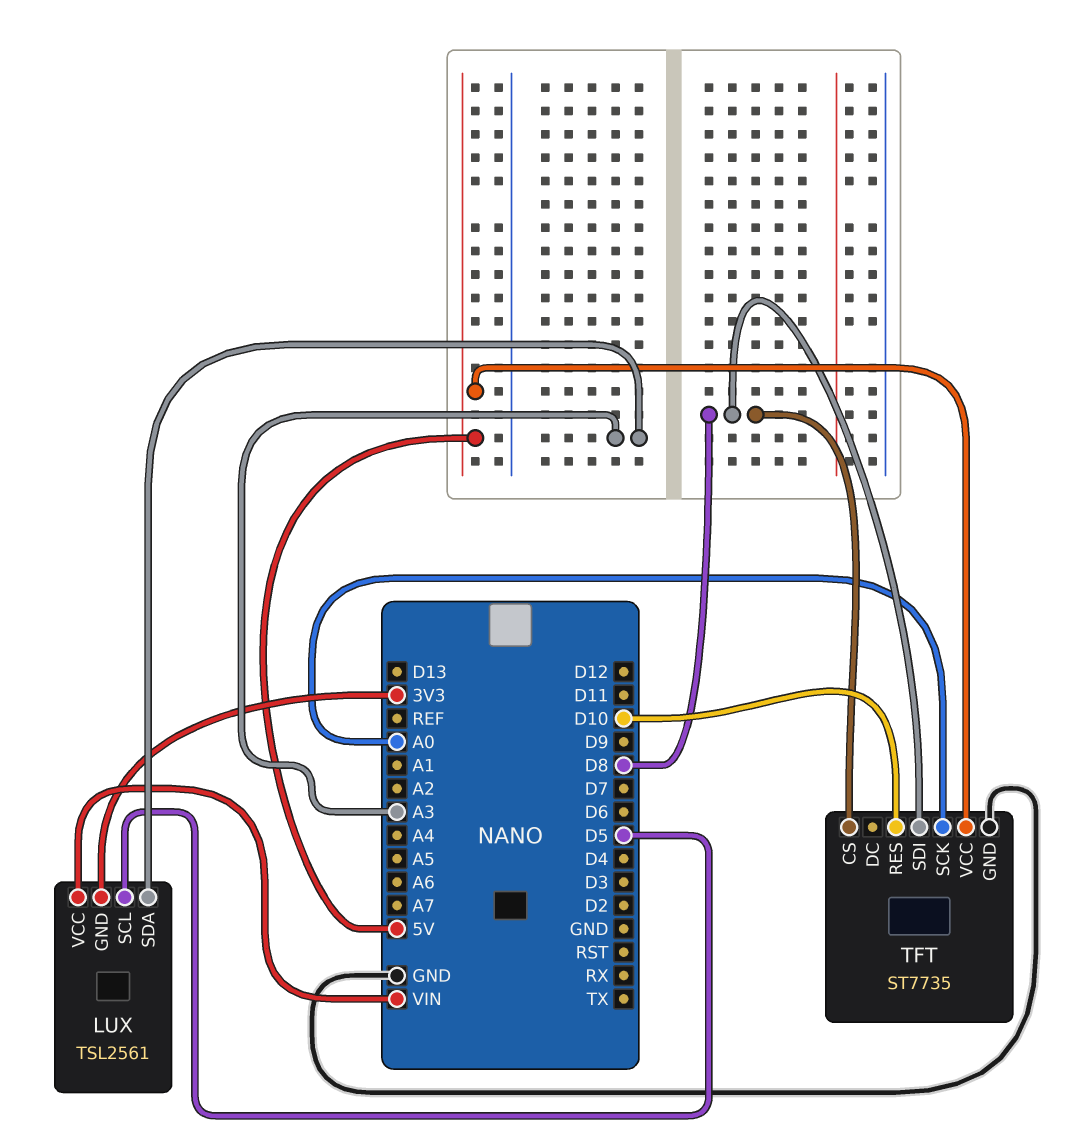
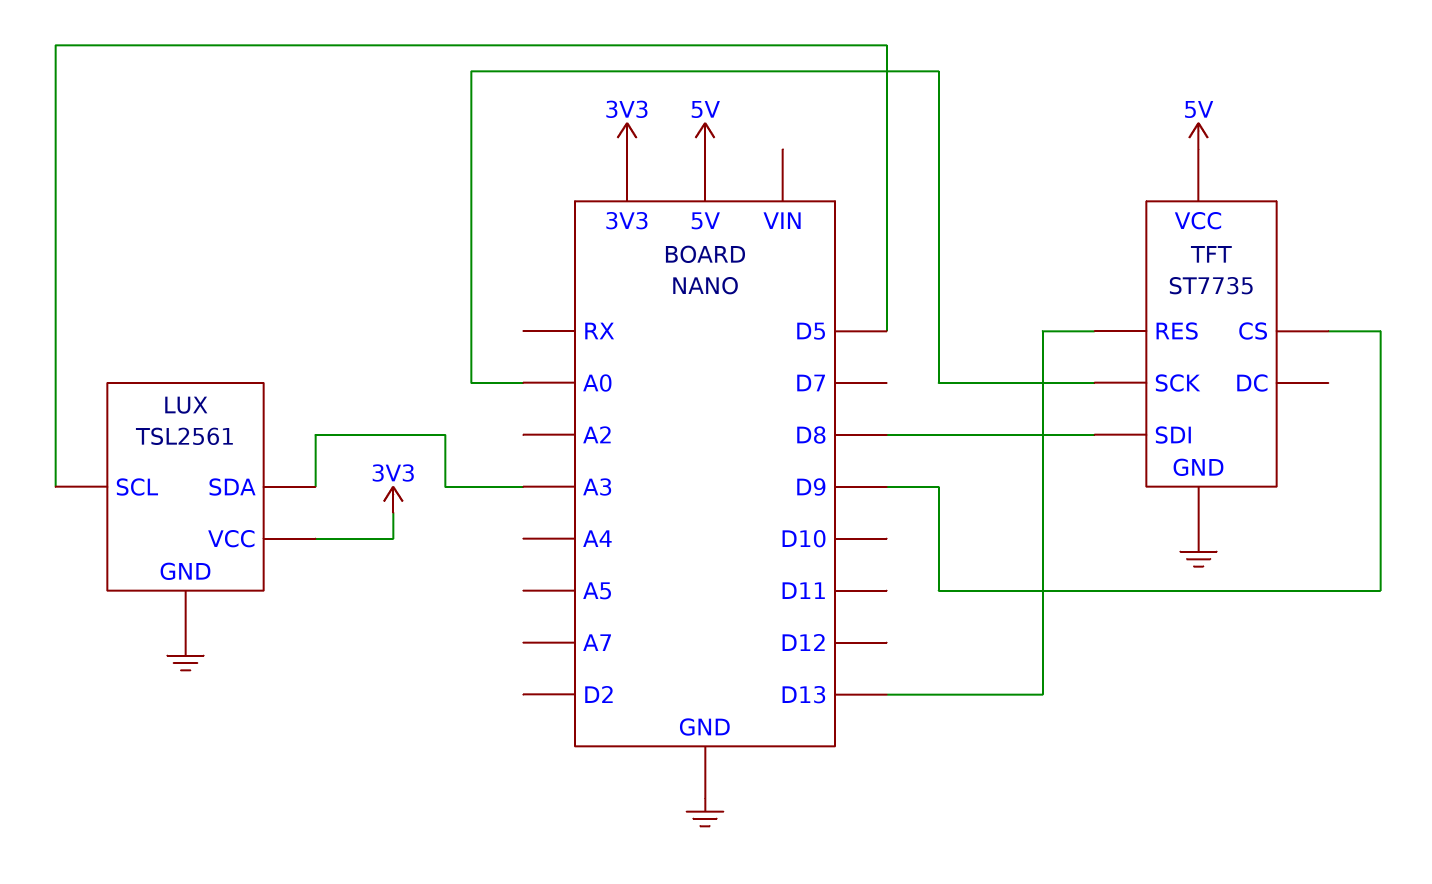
LUX pin GND: 3V3 -> GND
LUX pin VCC: VIN -> 3V3
TFT pin CS: D8 -> D9
TFT pin RES: D10 -> D13

